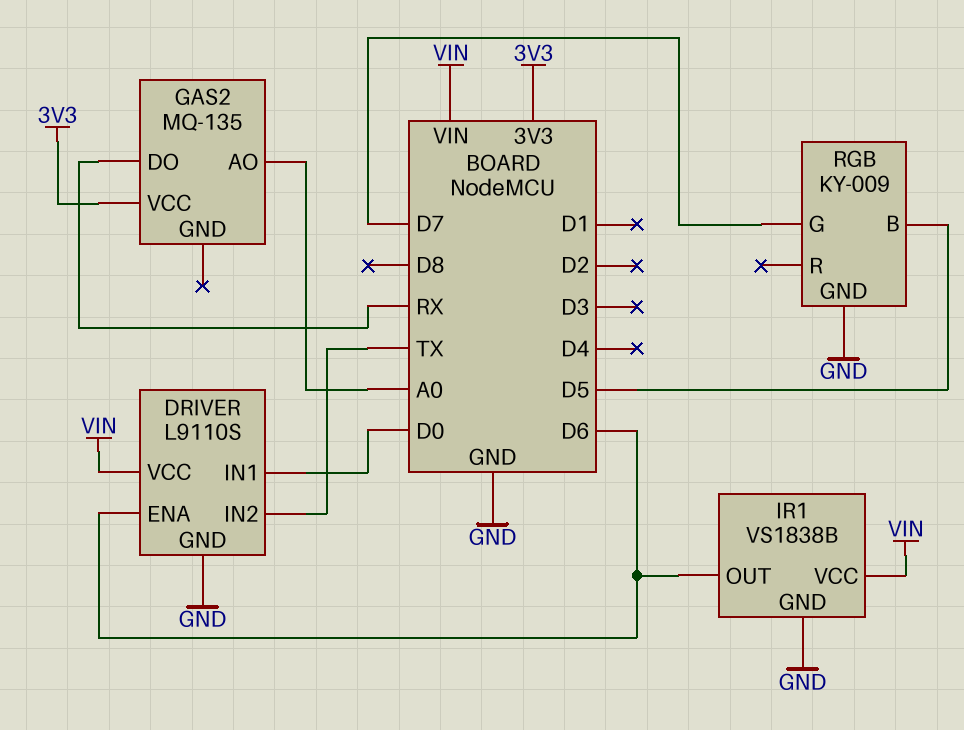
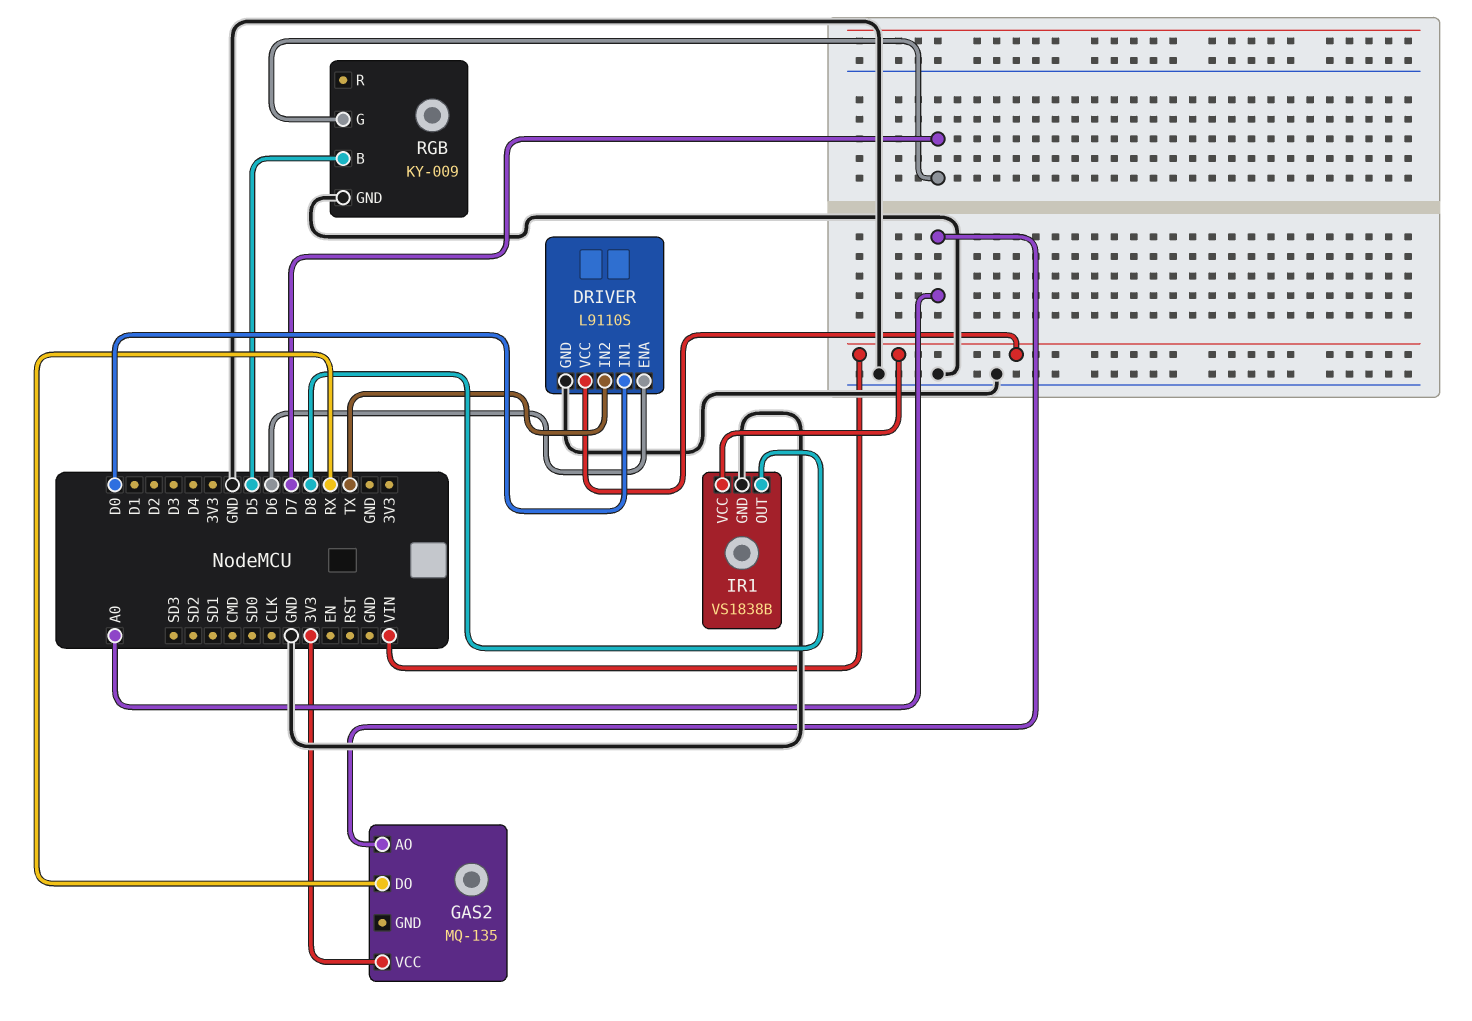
IR1 pin OUT: D6 -> D8

